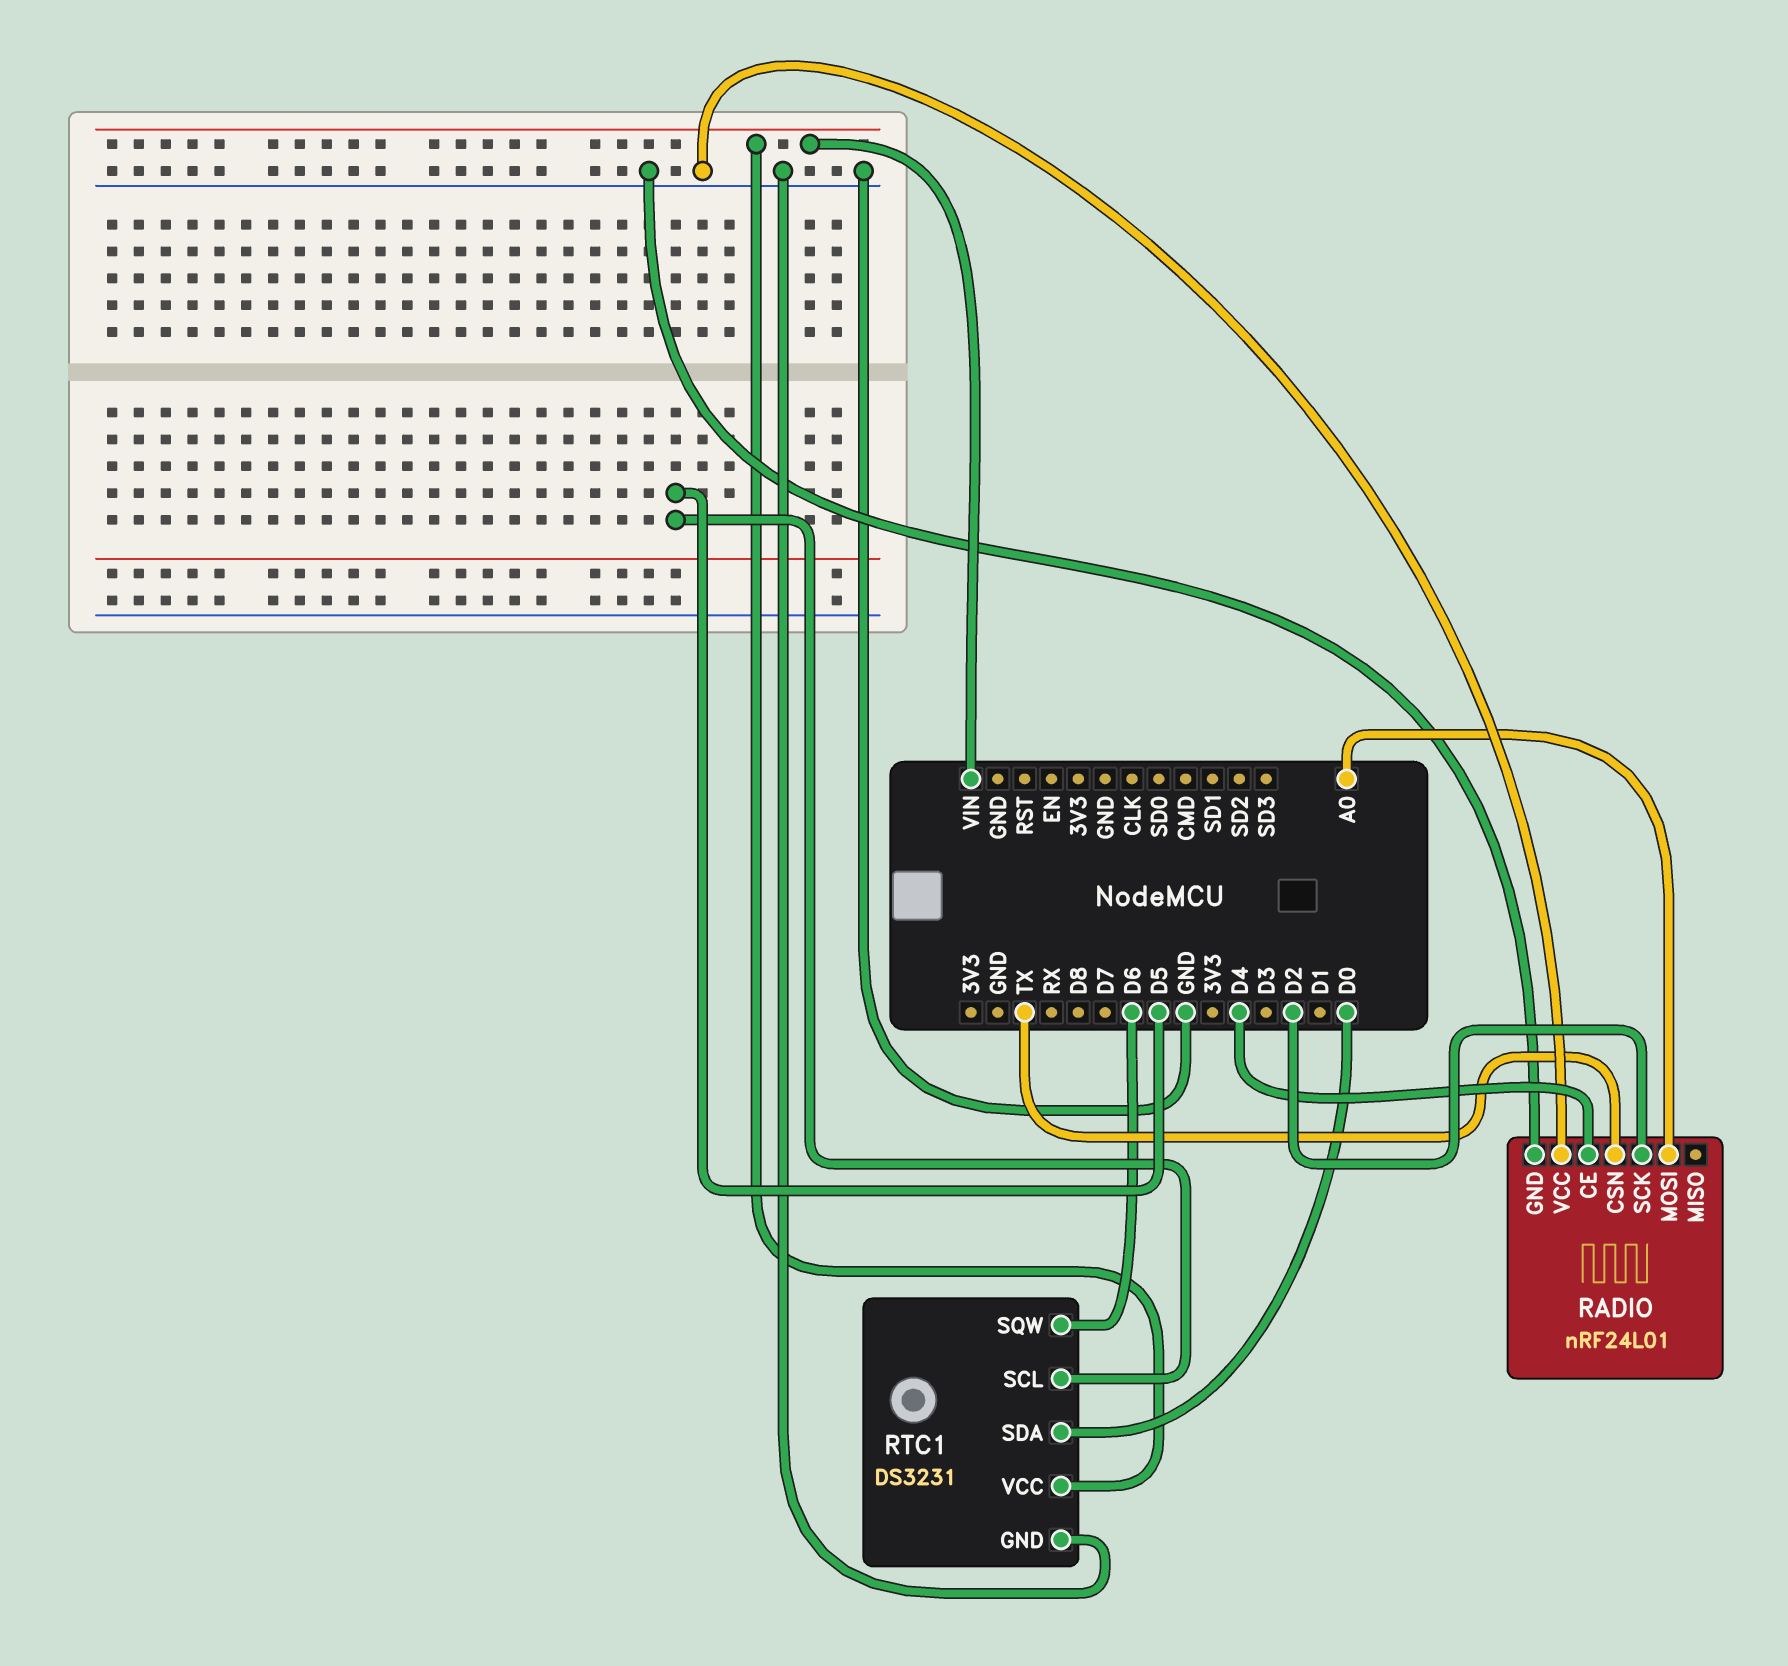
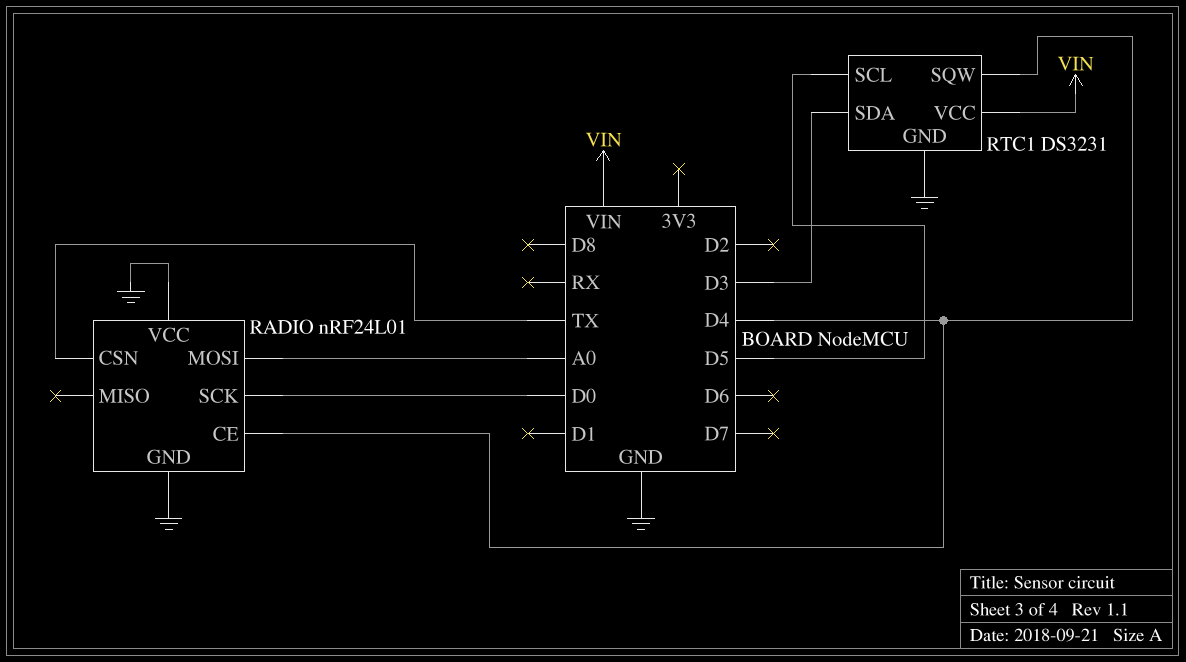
RADIO pin SCK: D2 -> D0
RTC1 pin SDA: D0 -> D3
RTC1 pin SQW: D6 -> D4

